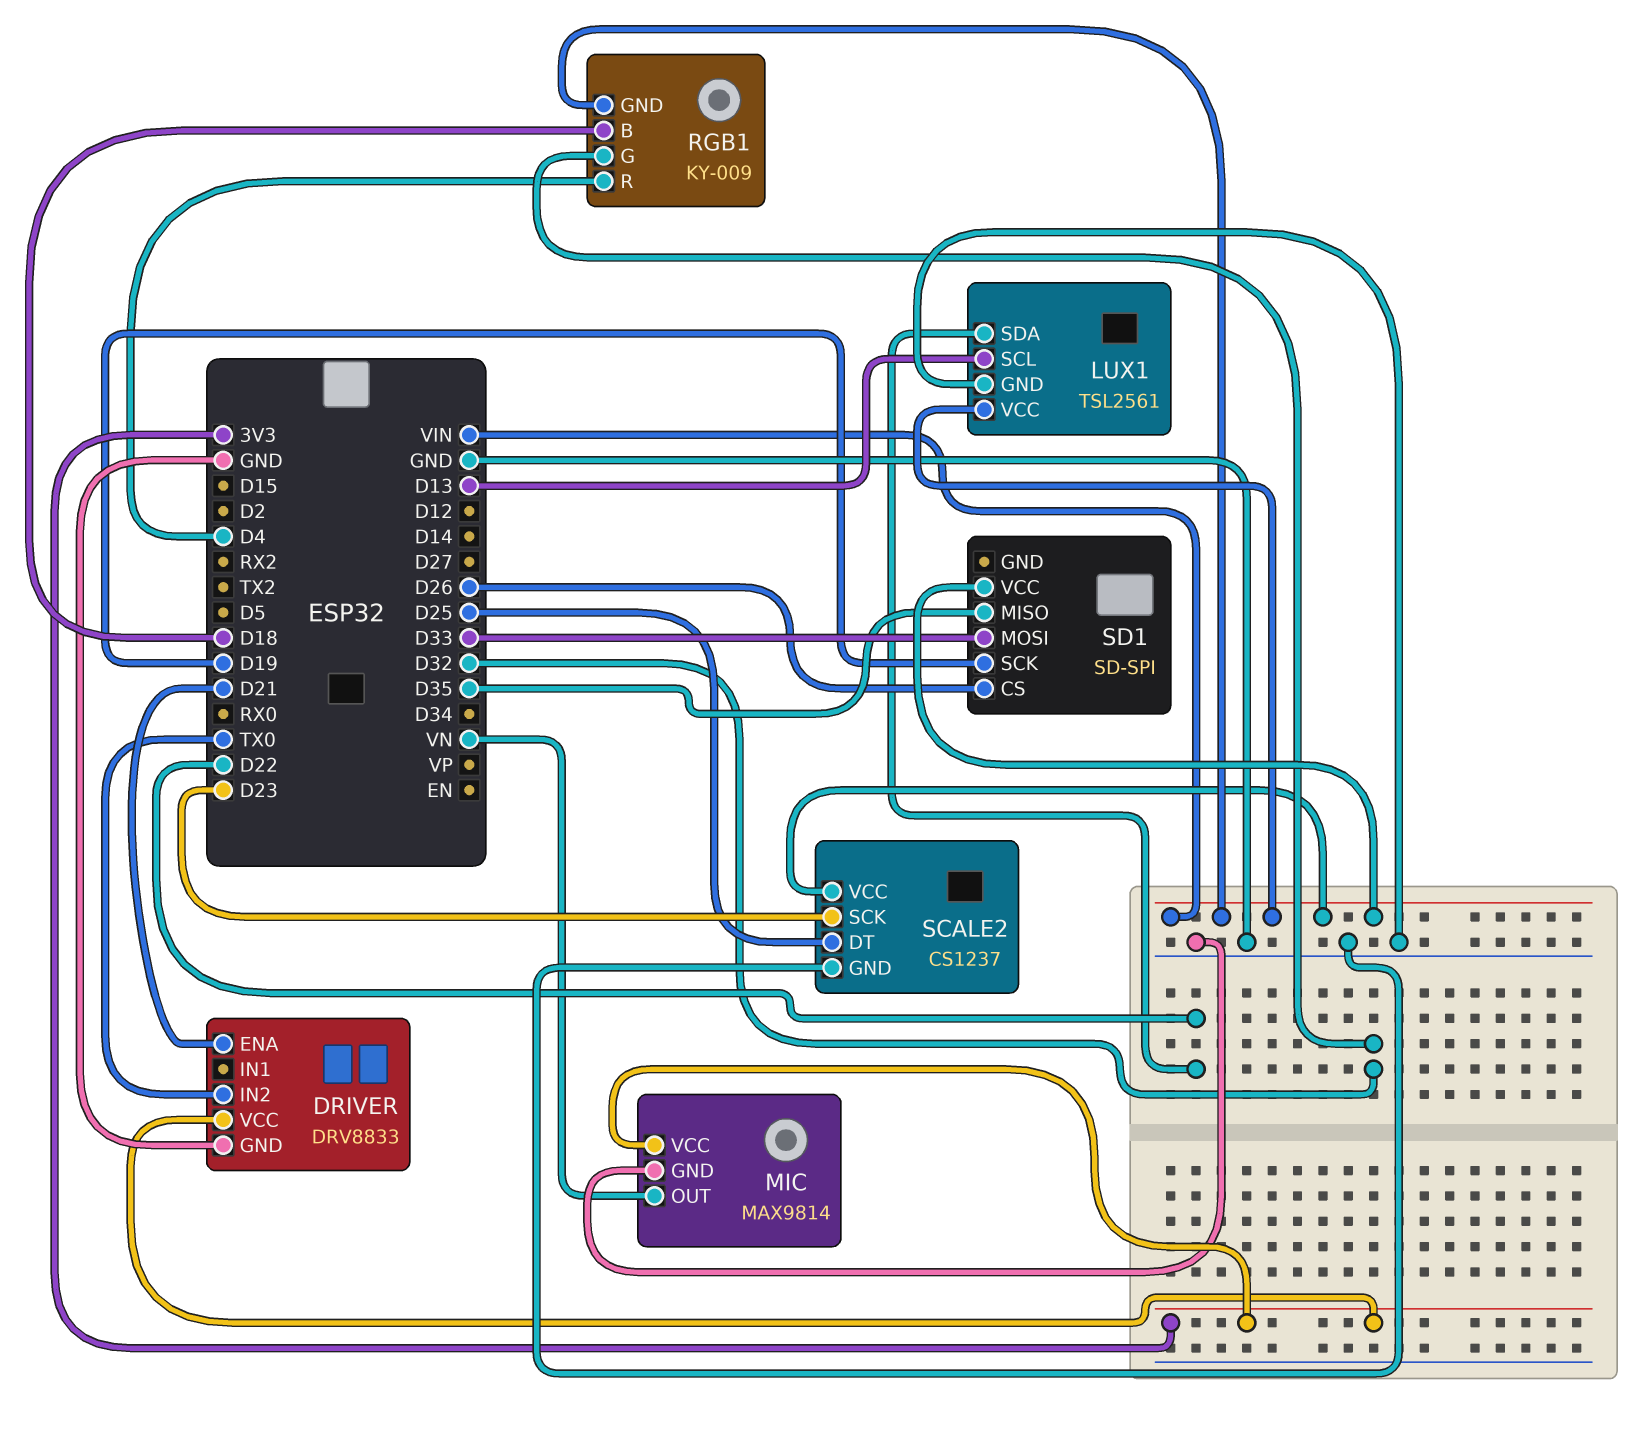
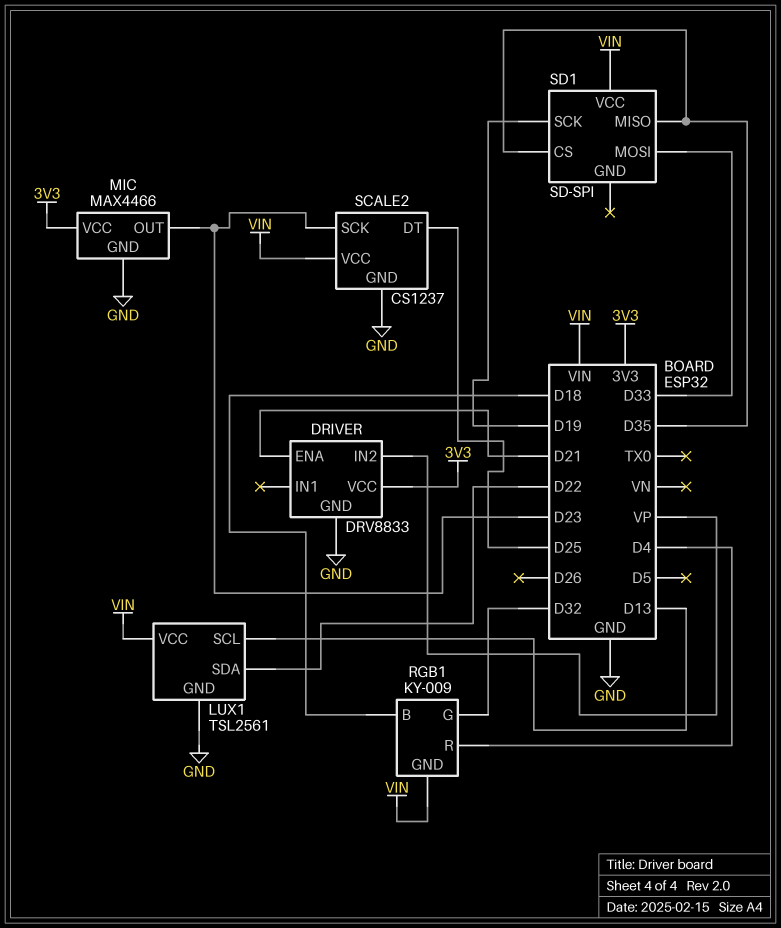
DRIVER pin IN2: TX0 -> VP
MIC: MAX9814 -> MAX4466
MIC pin OUT: VN -> D23
SD1 pin CS: D26 -> D35

